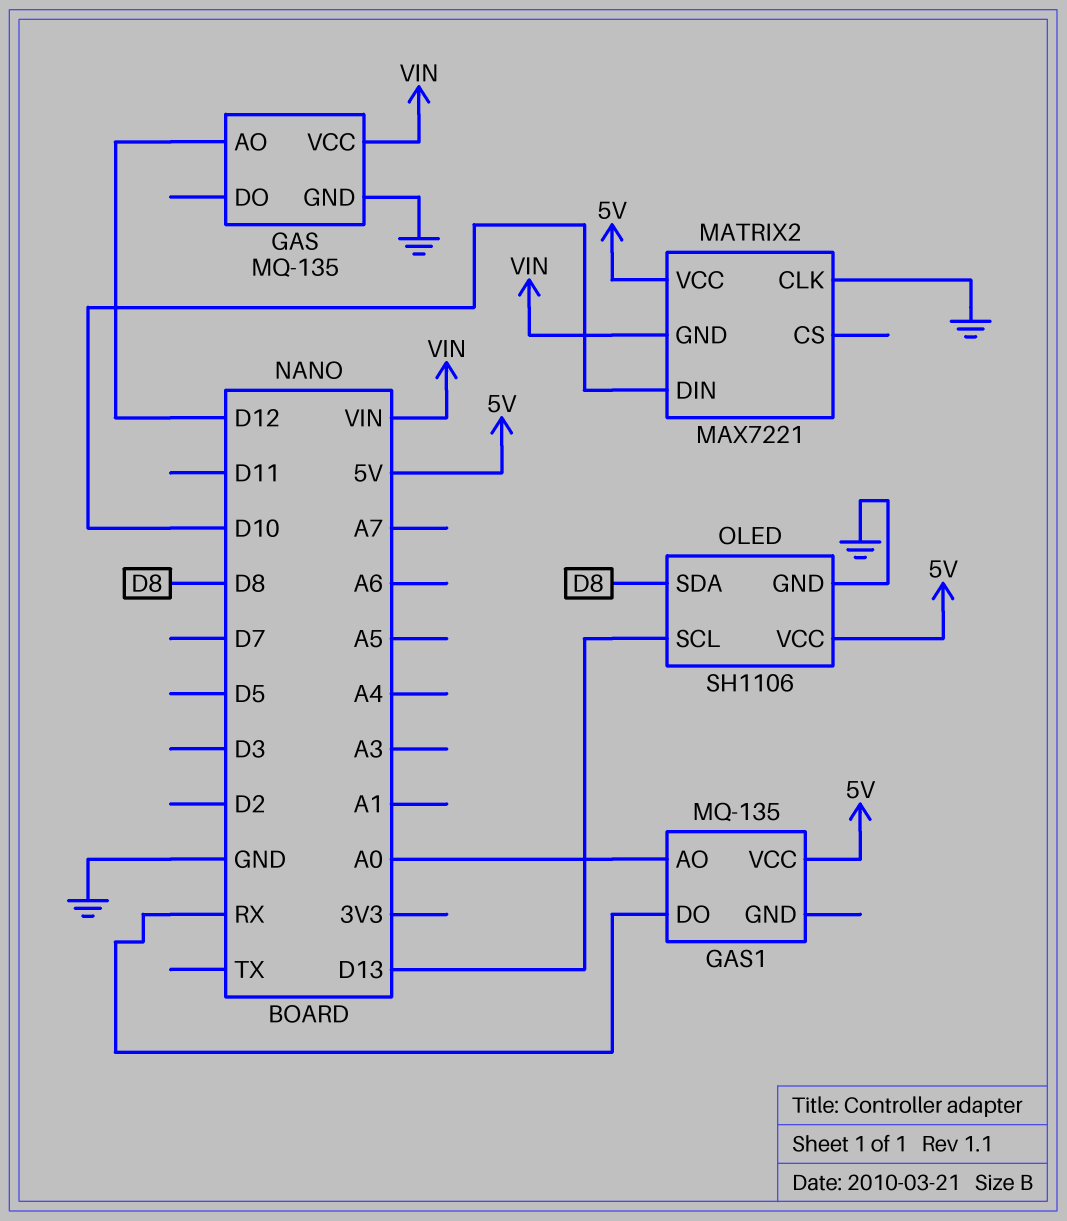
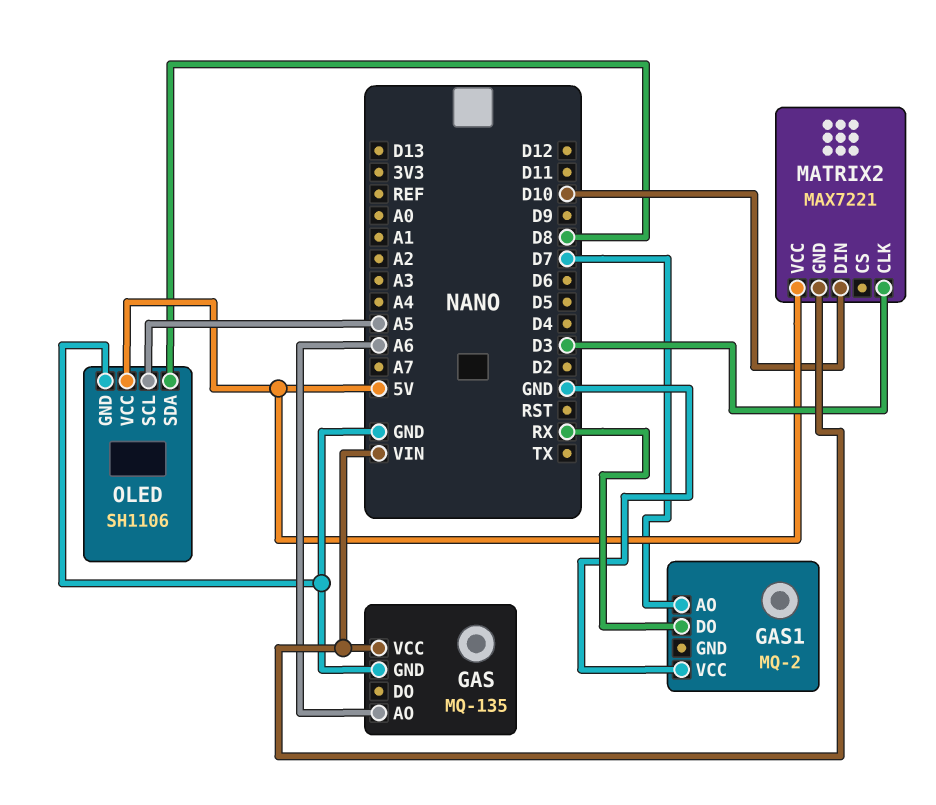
GAS pin AO: D12 -> A6
GAS1: MQ-135 -> MQ-2
GAS1 pin AO: A0 -> D7
GAS1 pin VCC: 5V -> GND
MATRIX2 pin CLK: GND -> D3
OLED pin SCL: D13 -> A5

